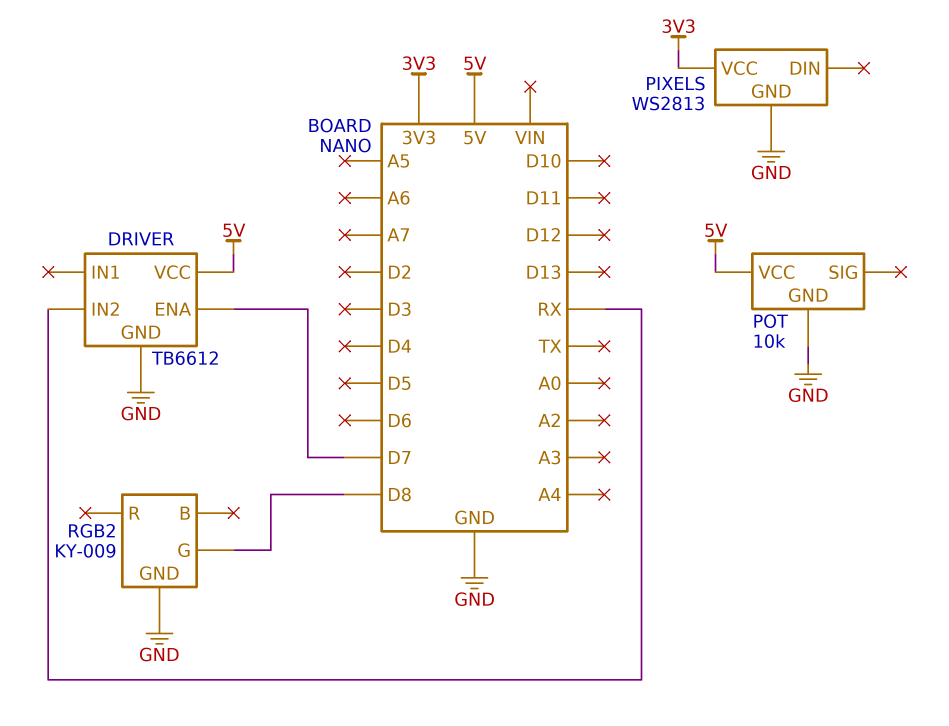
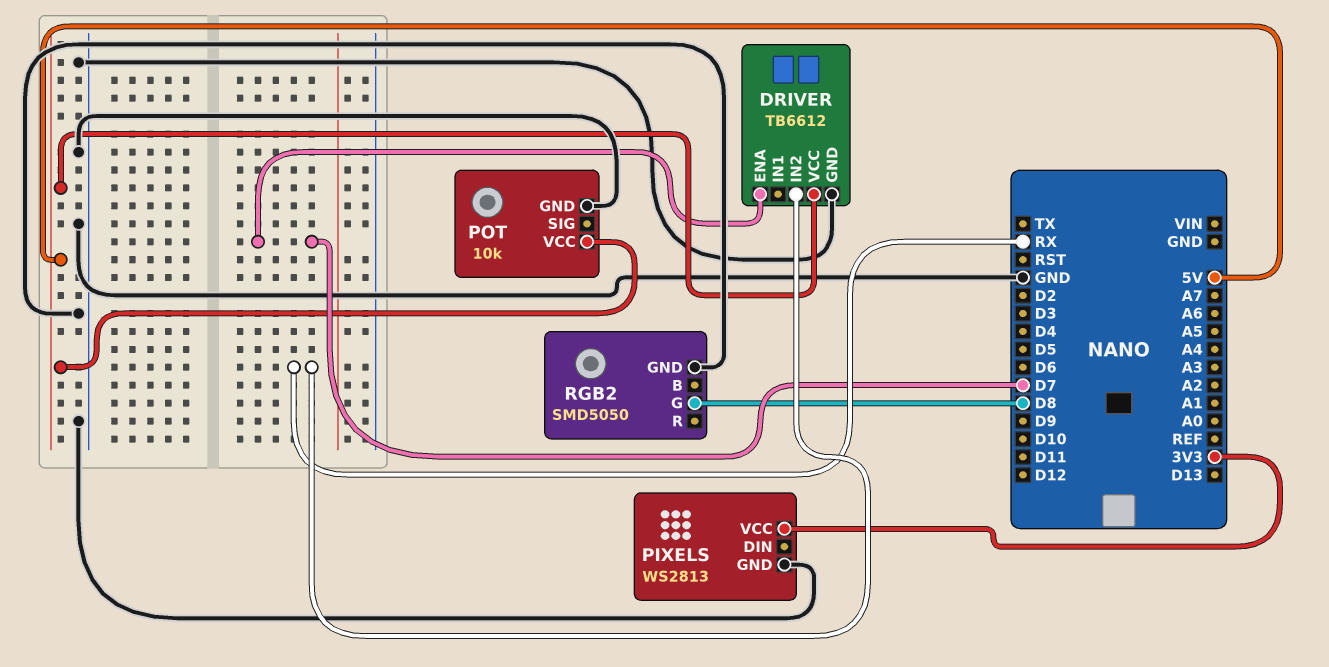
RGB2: KY-009 -> SMD5050

